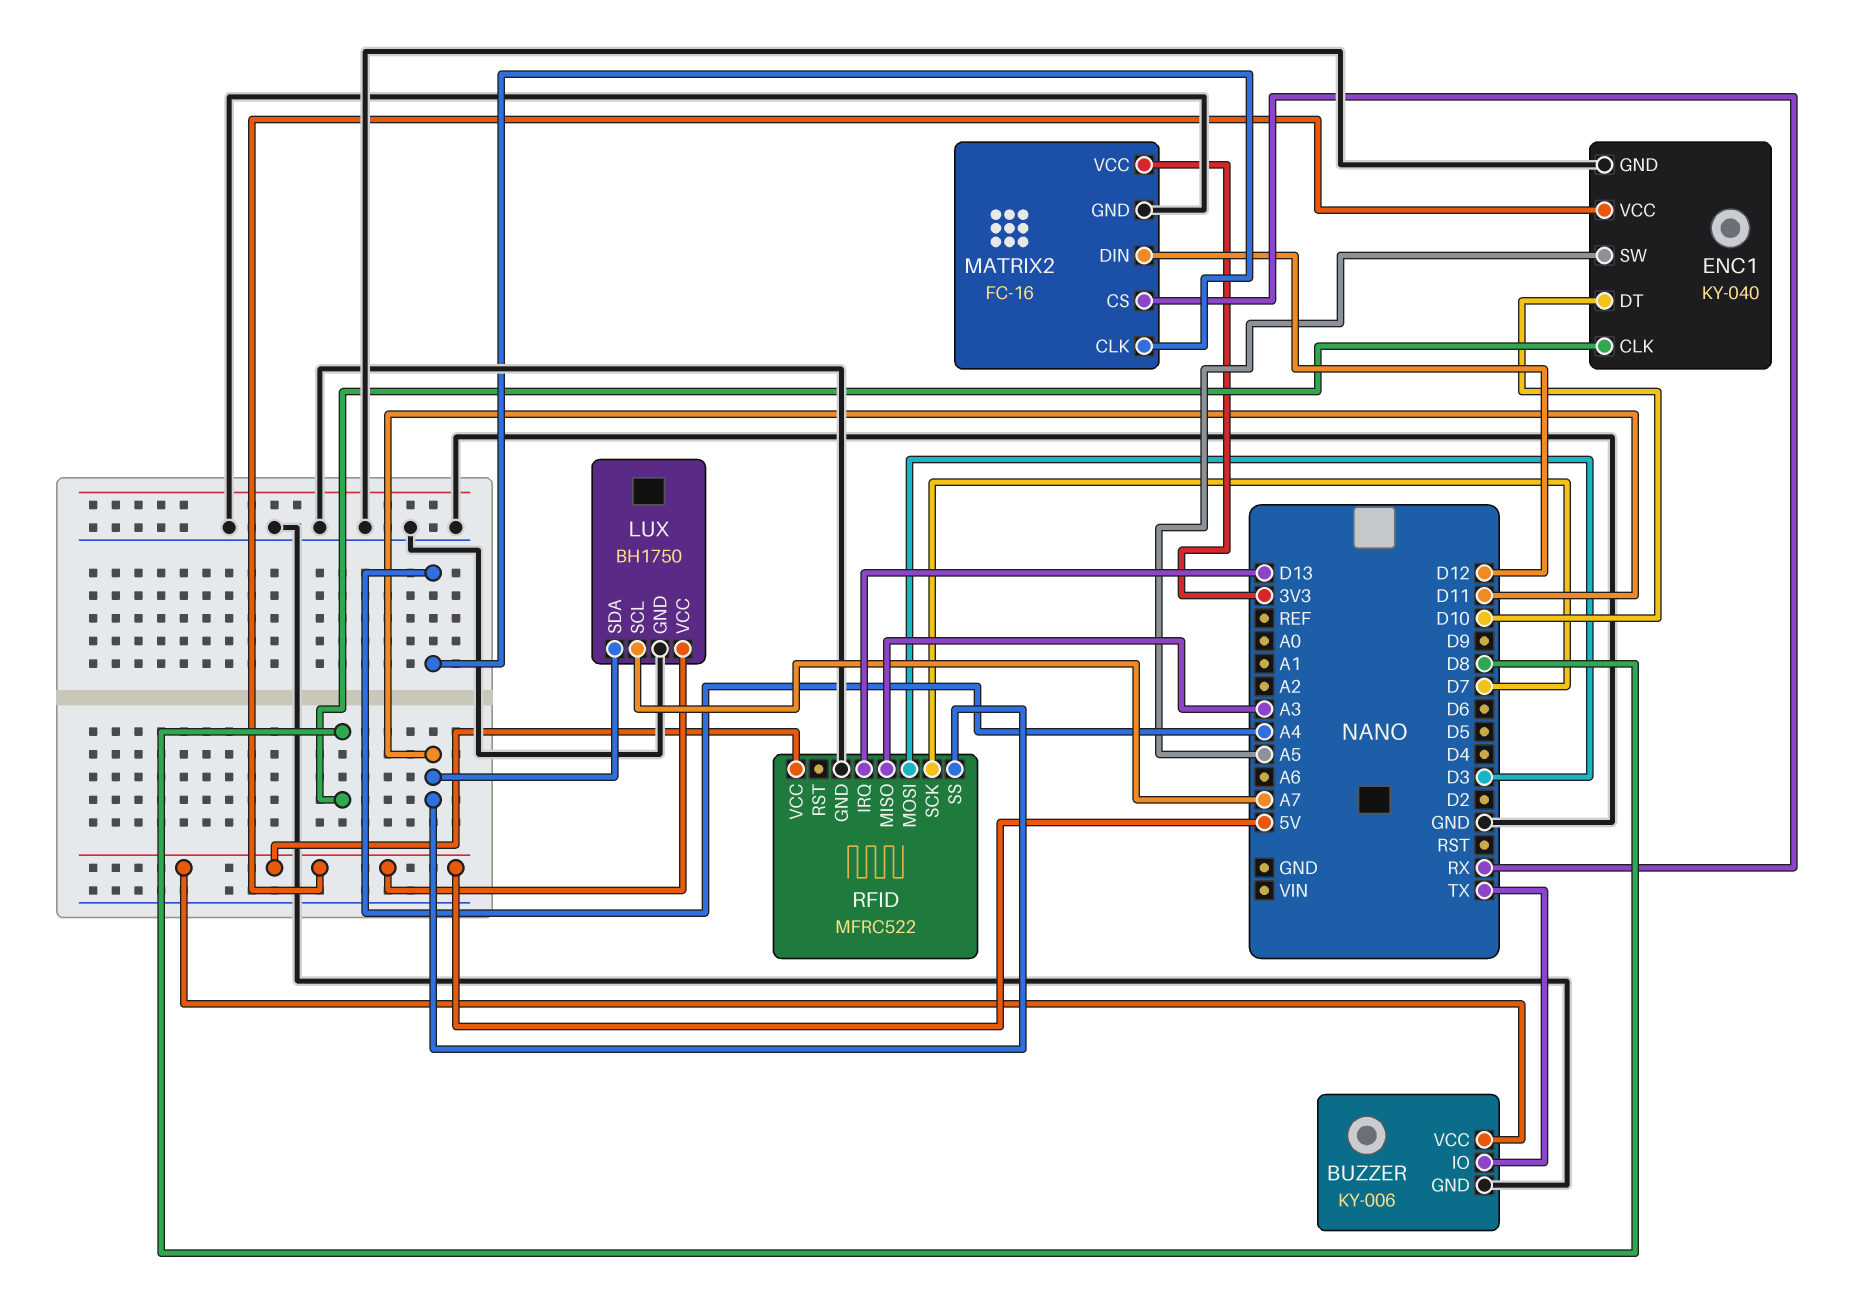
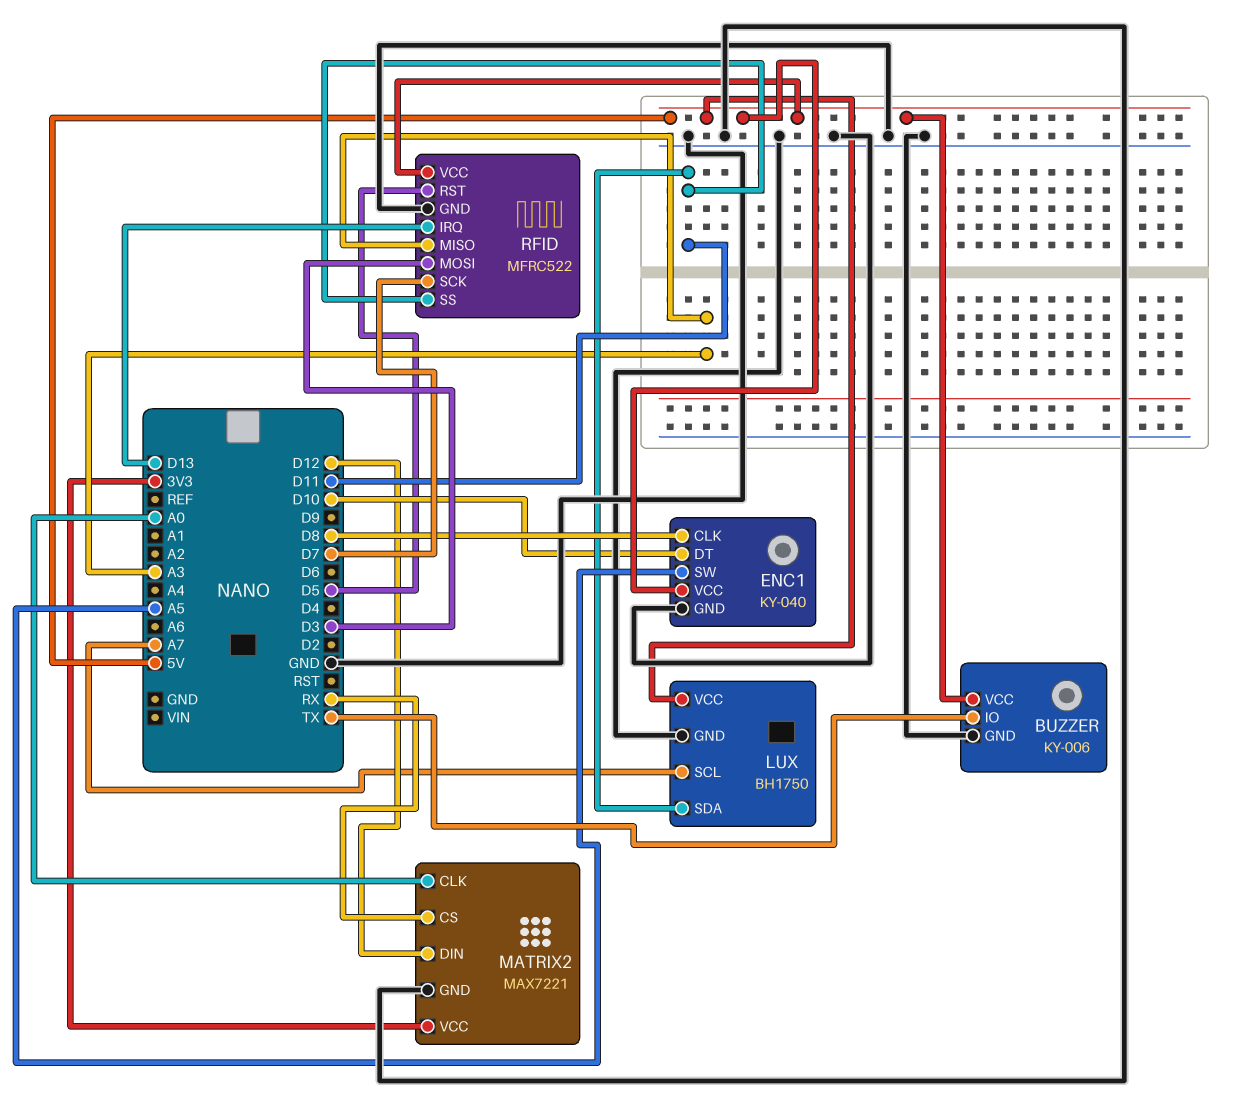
MATRIX2: FC-16 -> MAX7221
MATRIX2 pin CLK: A4 -> A0
RFID pin RST: none -> D5

